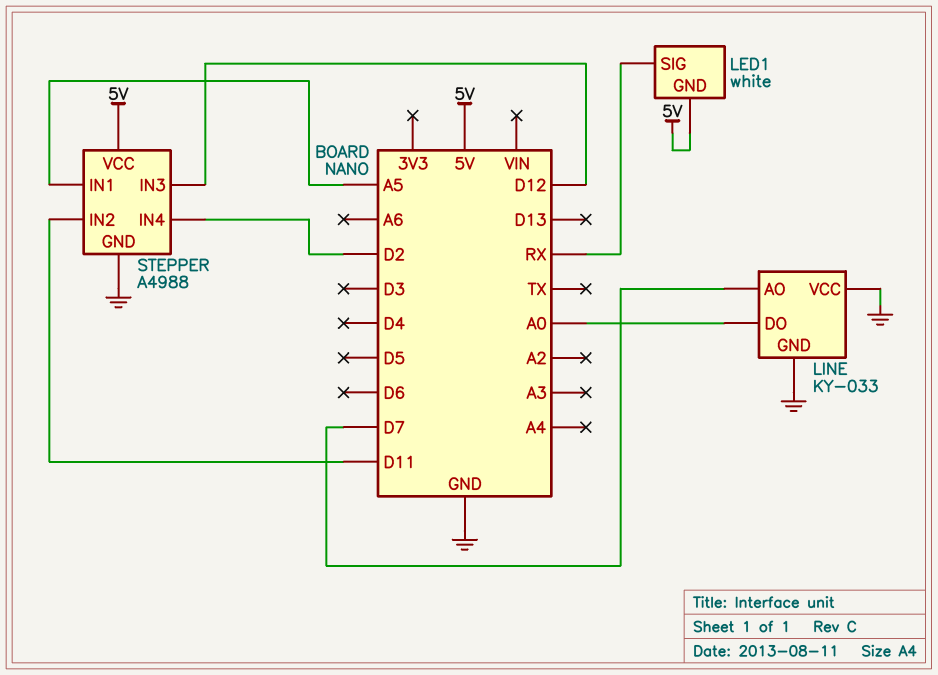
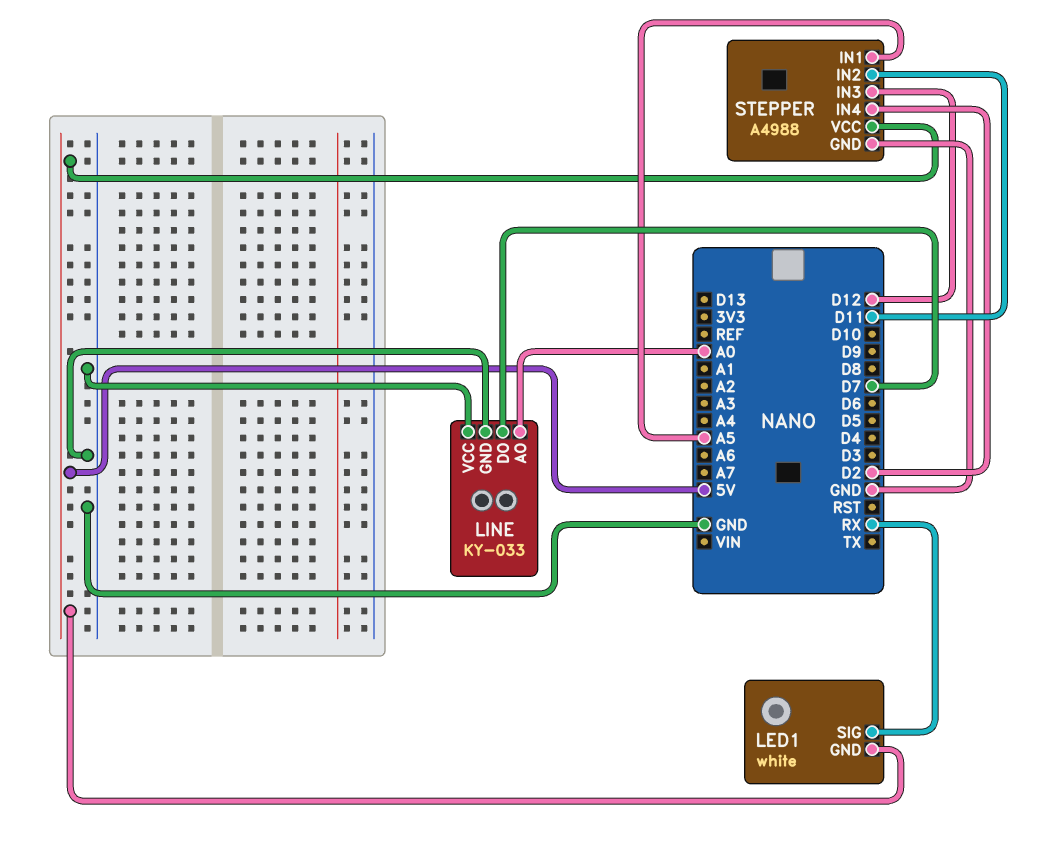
LINE pin AO: D7 -> A0
LINE pin DO: A0 -> D7

